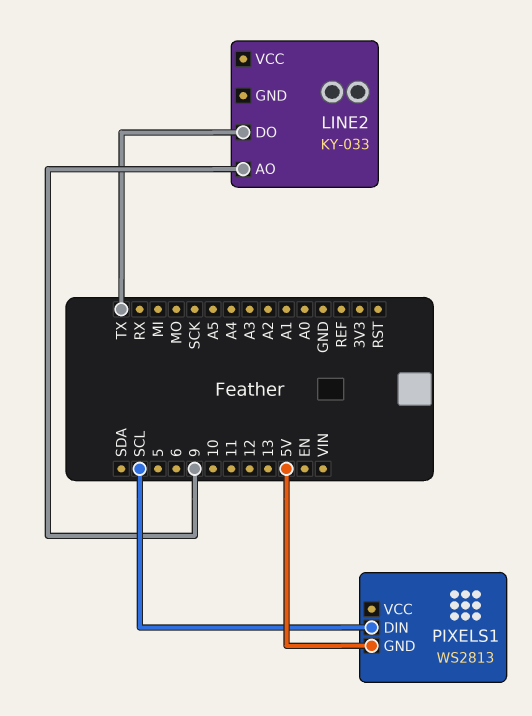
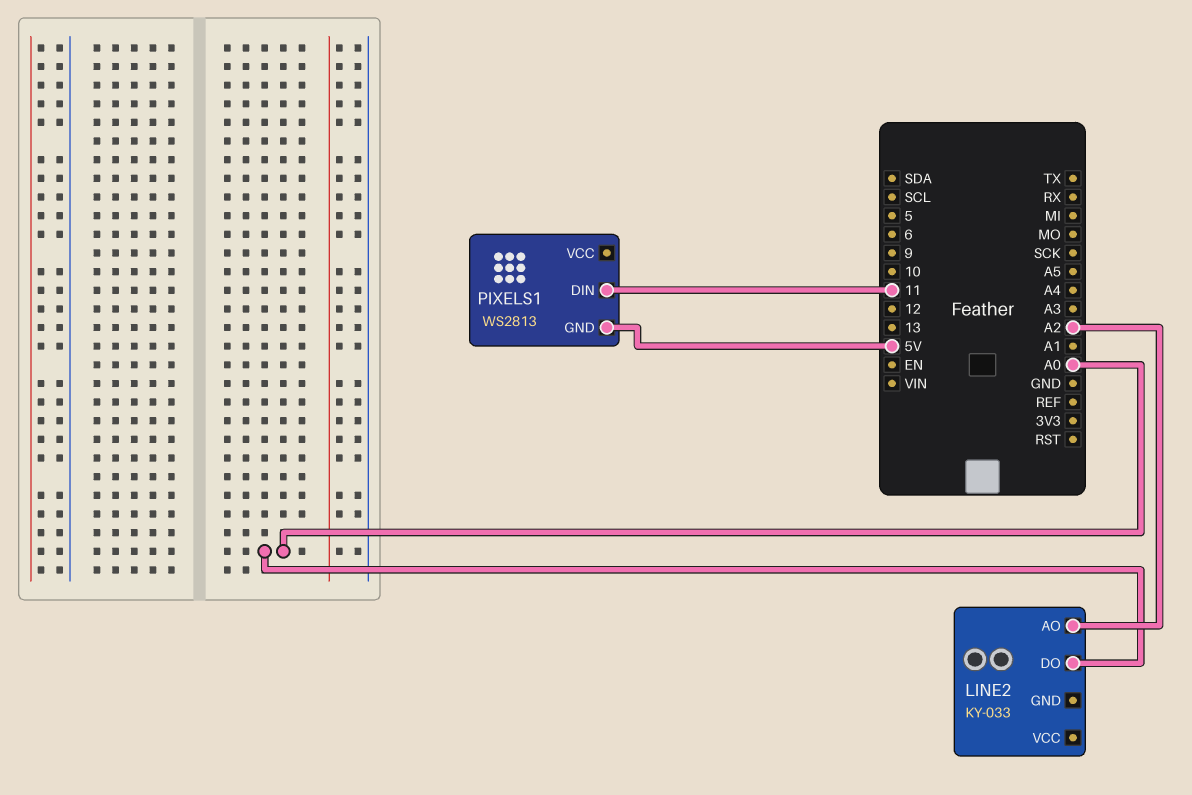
LINE2 pin AO: 9 -> A2
LINE2 pin DO: TX -> A0
PIXELS1 pin DIN: SCL -> 11

